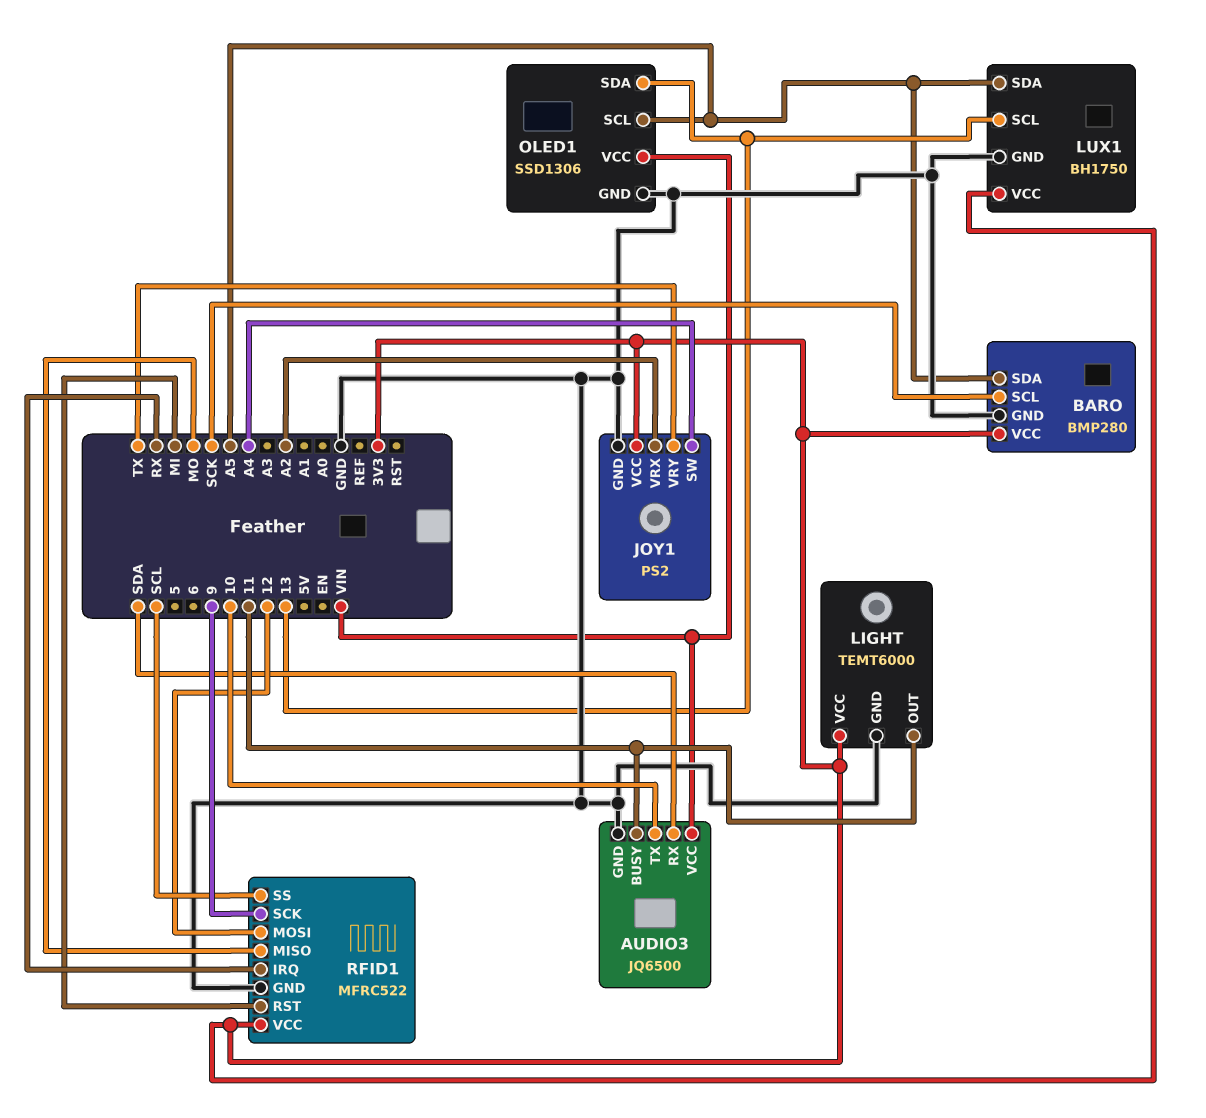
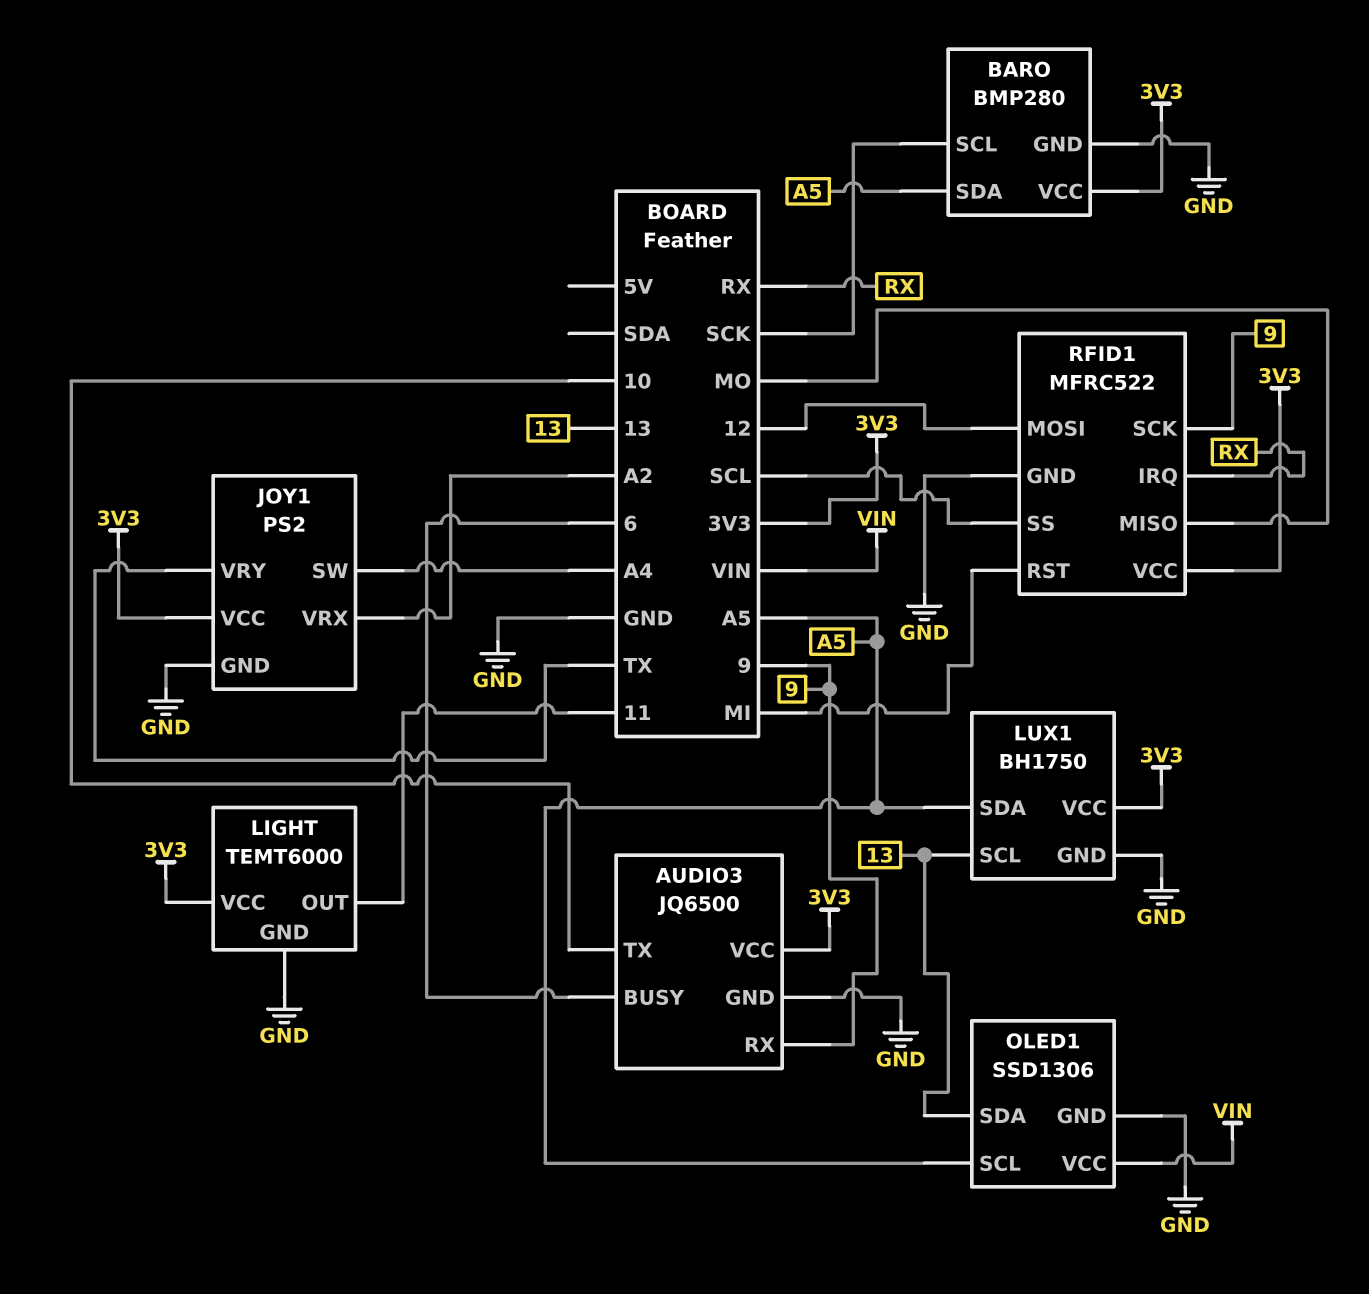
AUDIO3 pin BUSY: 11 -> 6
AUDIO3 pin RX: SDA -> 9
AUDIO3 pin VCC: VIN -> 3V3

